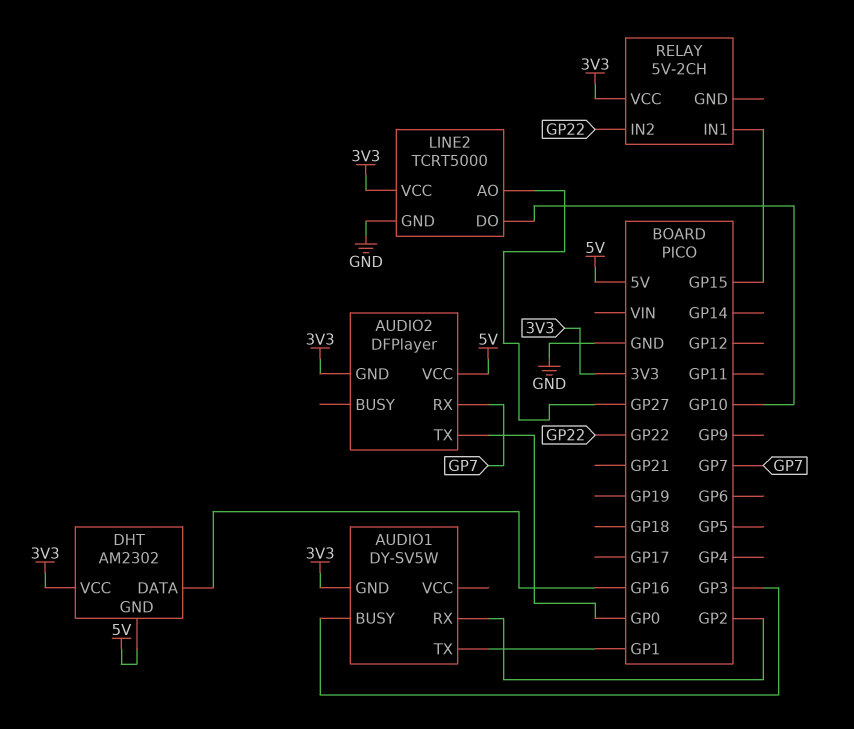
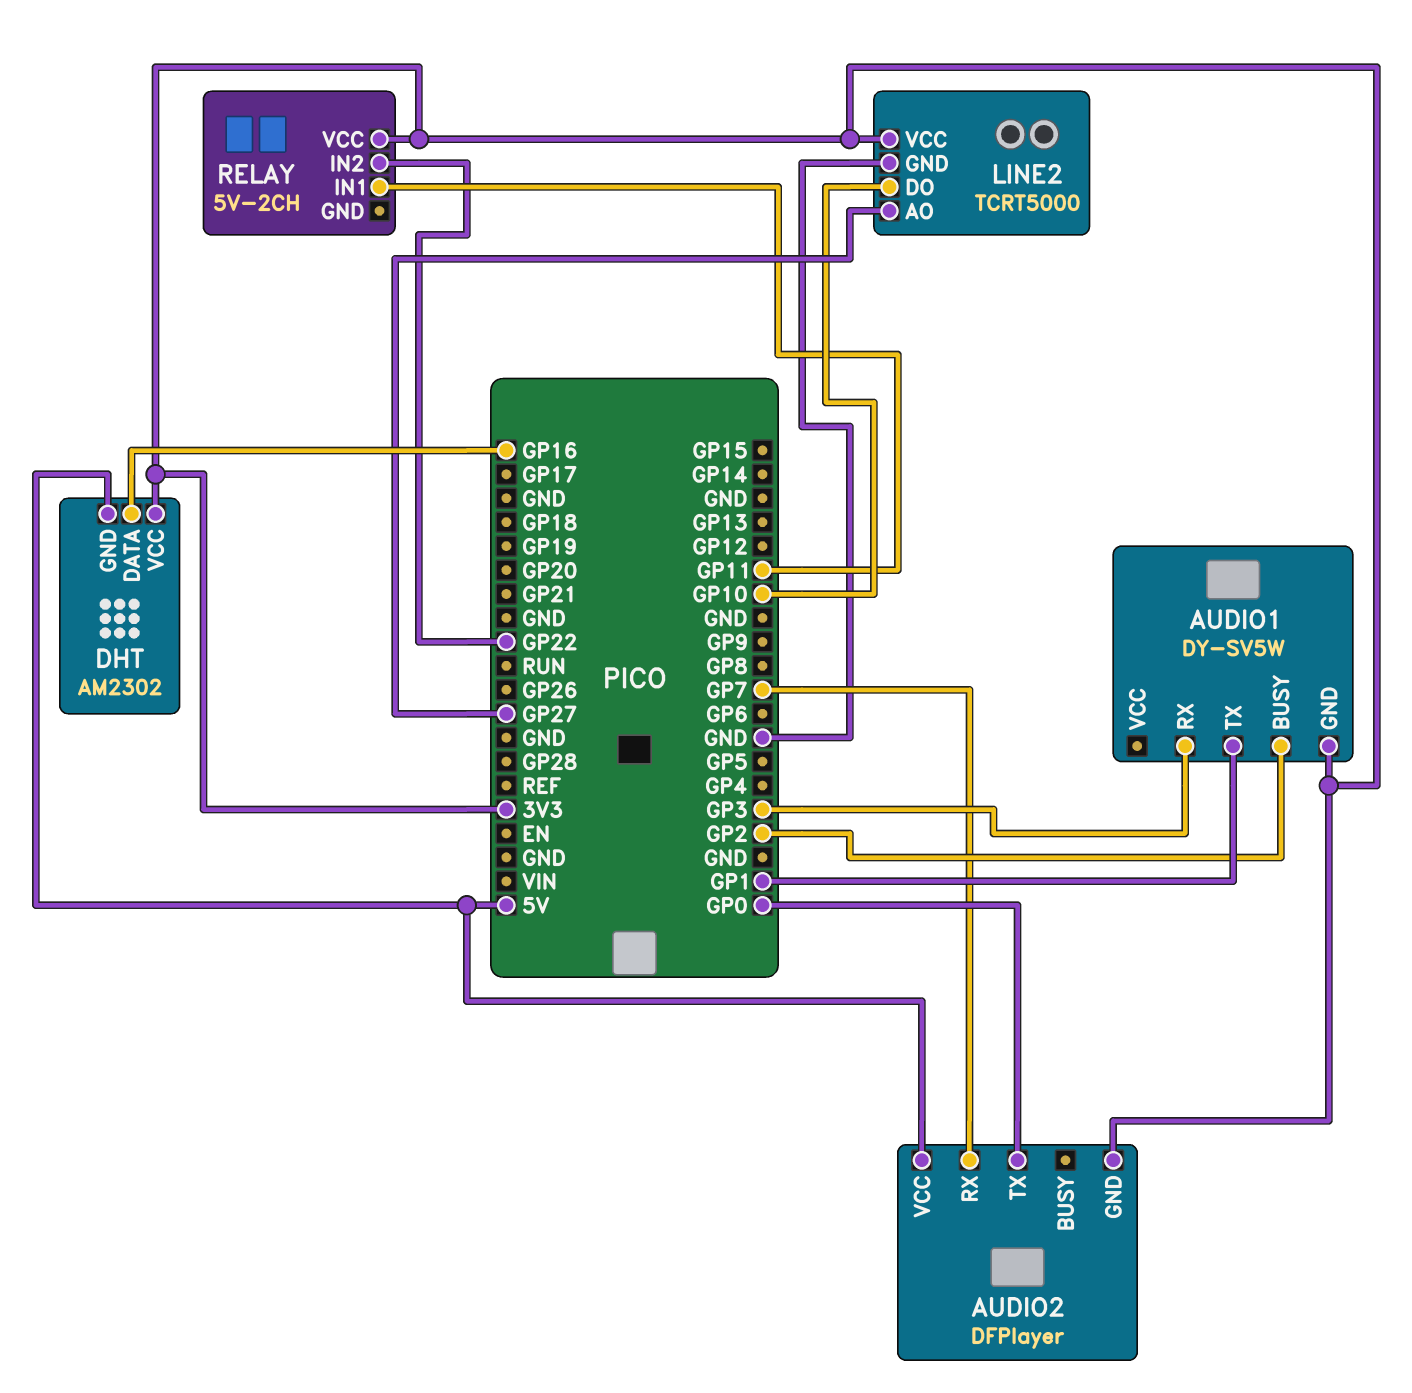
AUDIO1 pin BUSY: GP3 -> GP2
AUDIO1 pin RX: GP2 -> GP3
RELAY pin IN1: GP15 -> GP11

